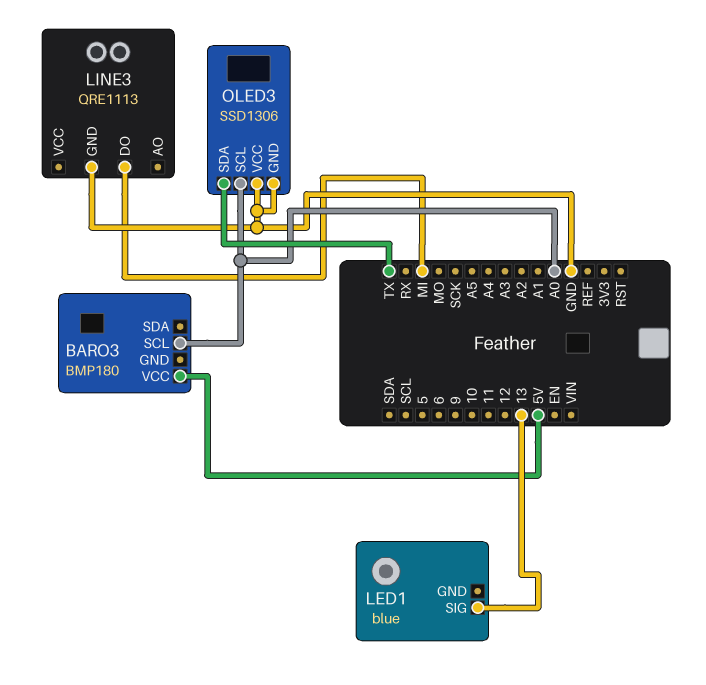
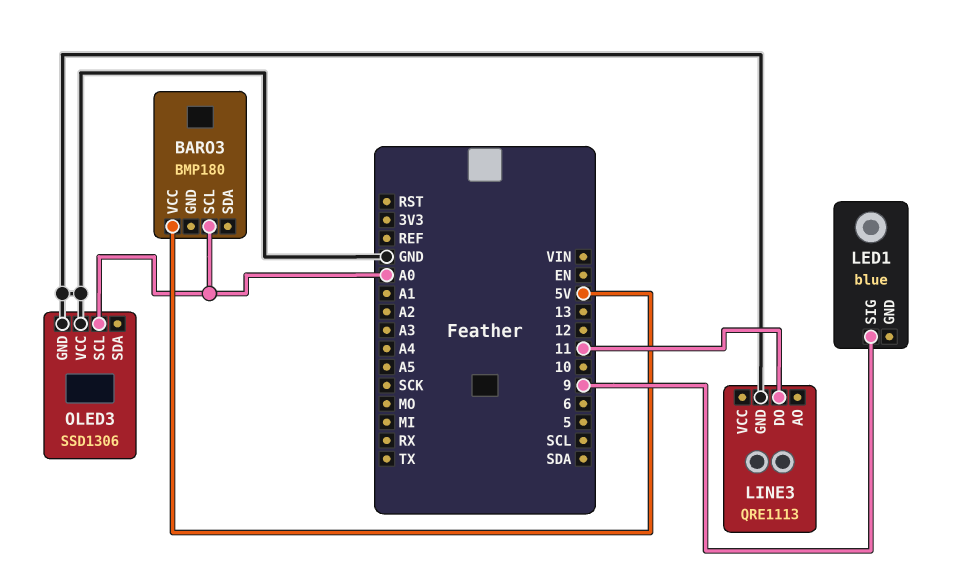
LED1 pin SIG: 13 -> 9
LINE3 pin DO: MI -> 11
OLED3 pin SDA: TX -> none

